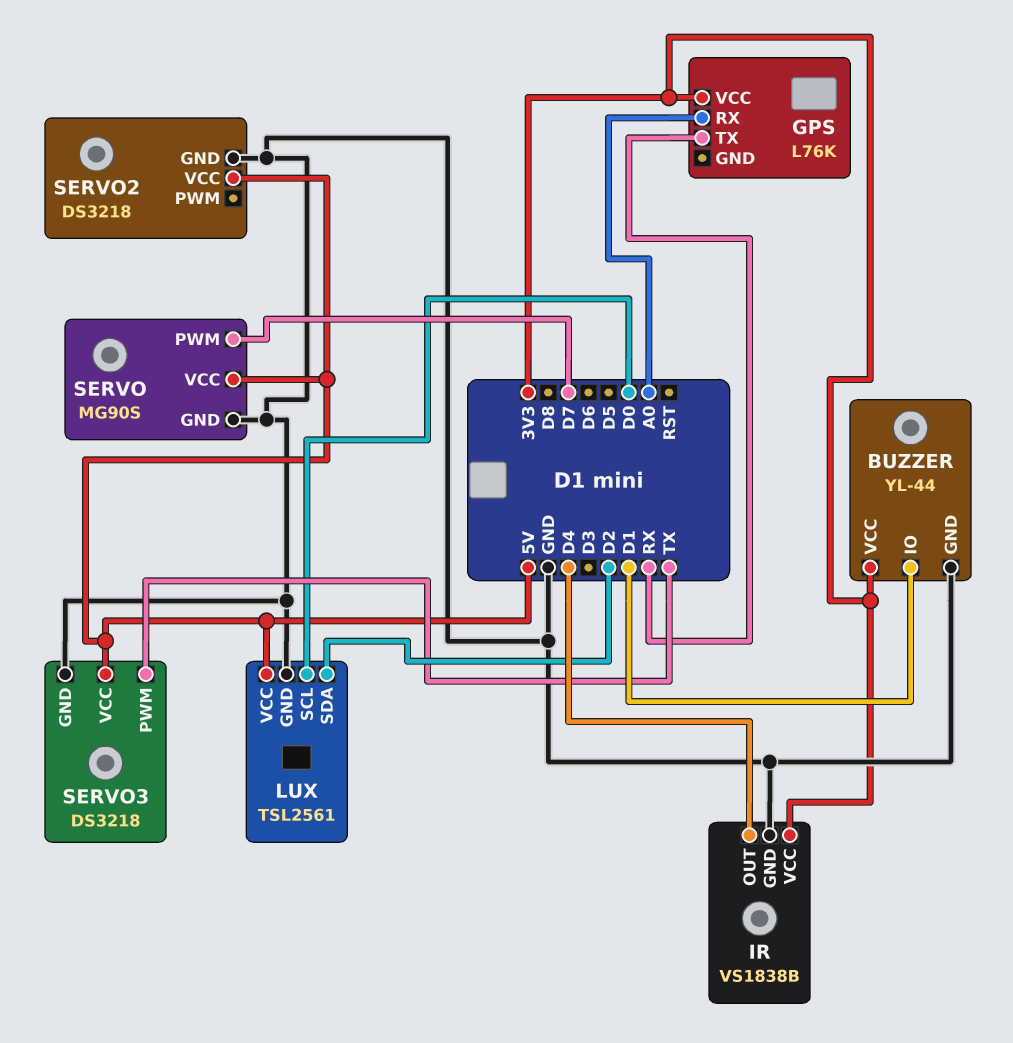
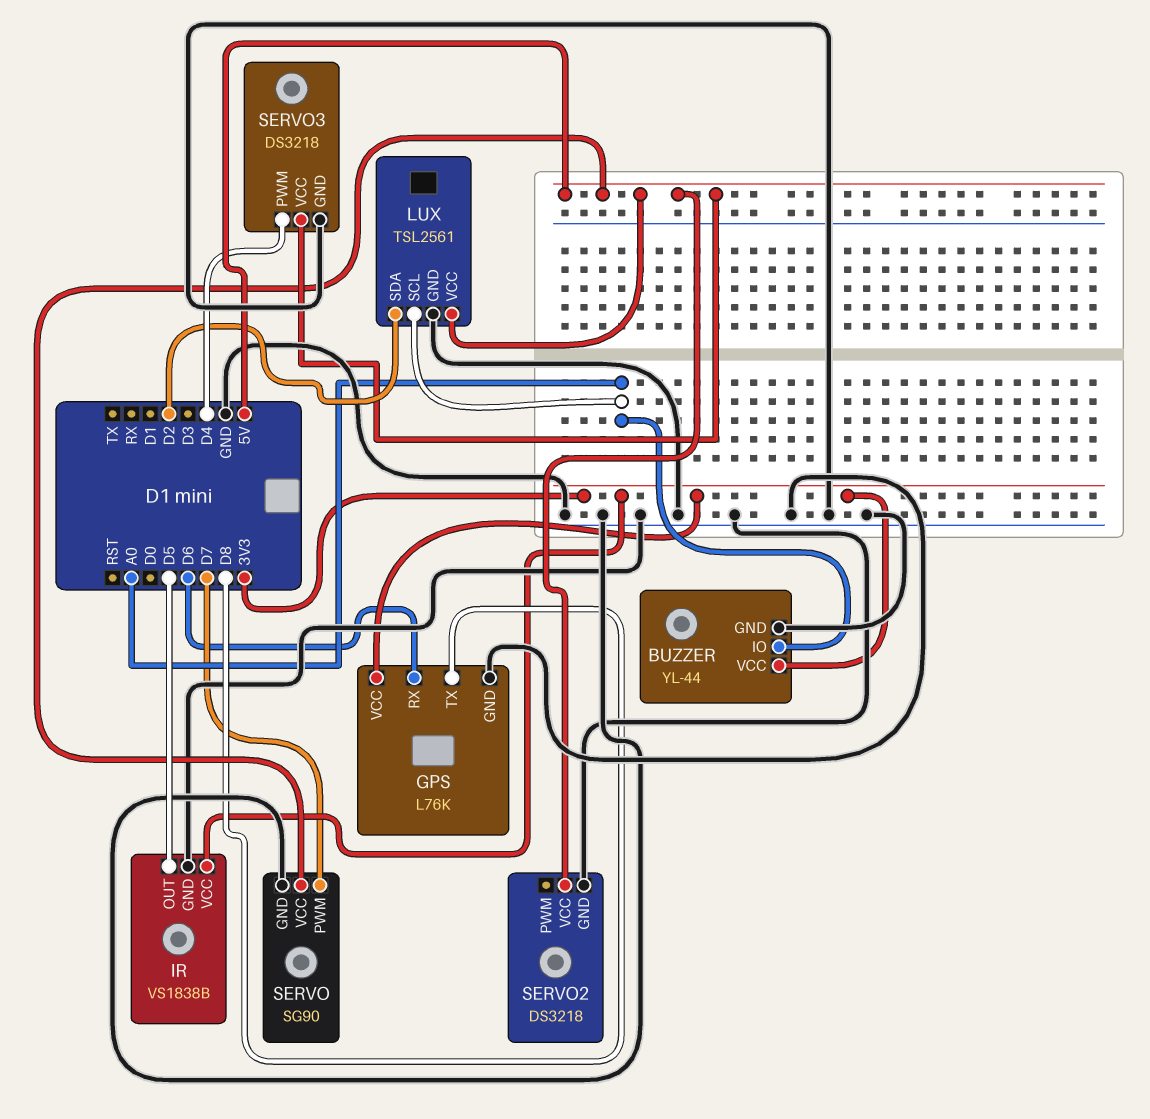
BUZZER pin IO: D1 -> A0
GPS pin GND: none -> GND
GPS pin RX: A0 -> D6
GPS pin TX: RX -> D8
IR pin OUT: D4 -> D5
LUX pin SCL: D0 -> A0
SERVO: MG90S -> SG90
SERVO3 pin PWM: TX -> D4

